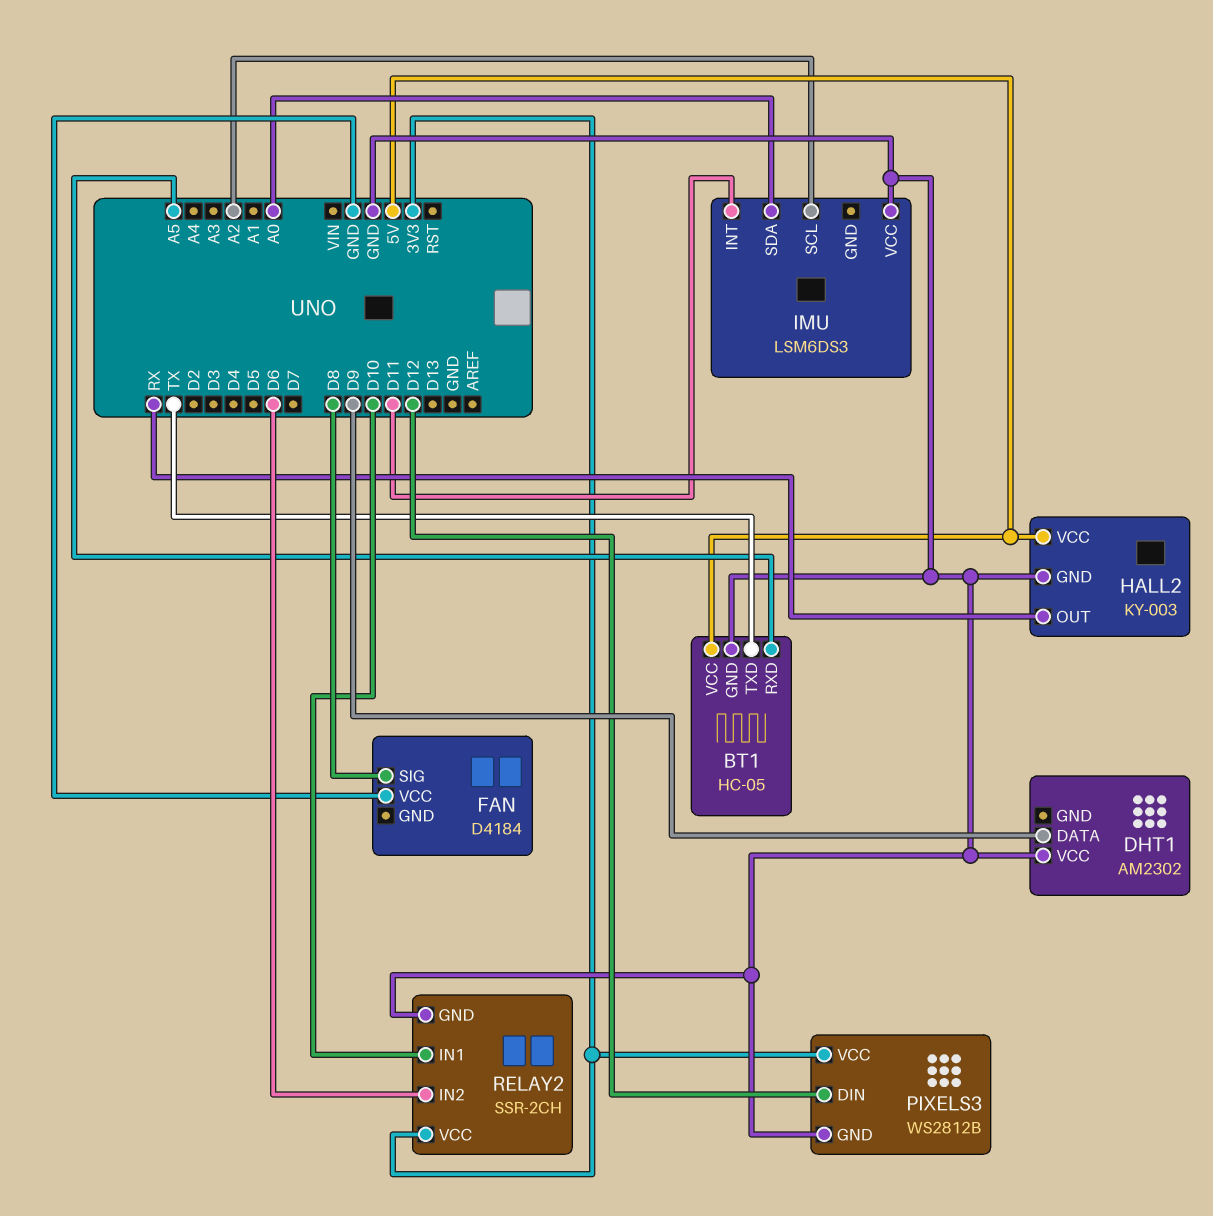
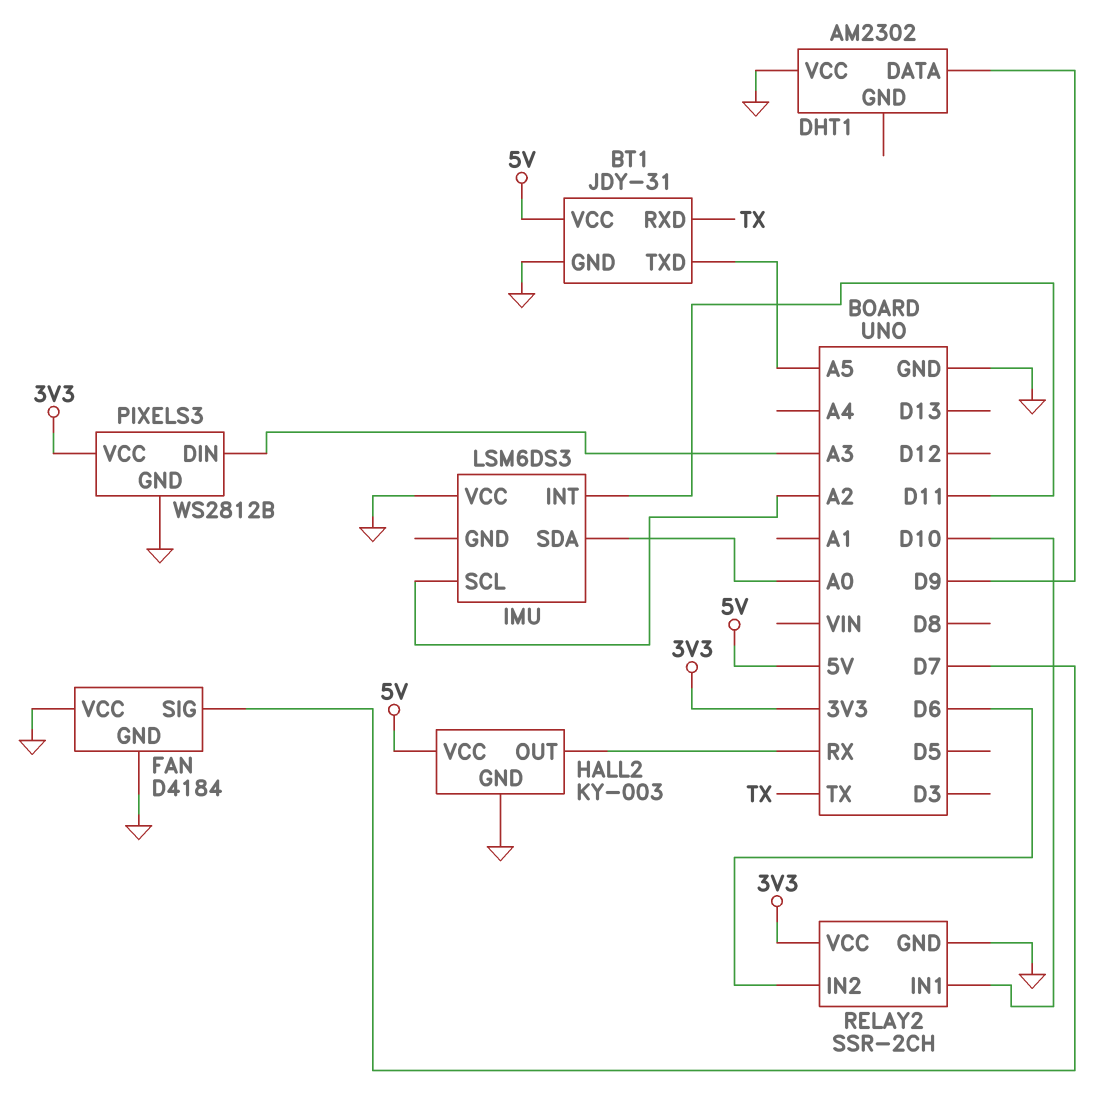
BT1: HC-05 -> JDY-31
BT1 pin RXD: A5 -> TX
BT1 pin TXD: TX -> A5
FAN pin GND: none -> GND
FAN pin SIG: D8 -> D7
PIXELS3 pin DIN: D12 -> A3

